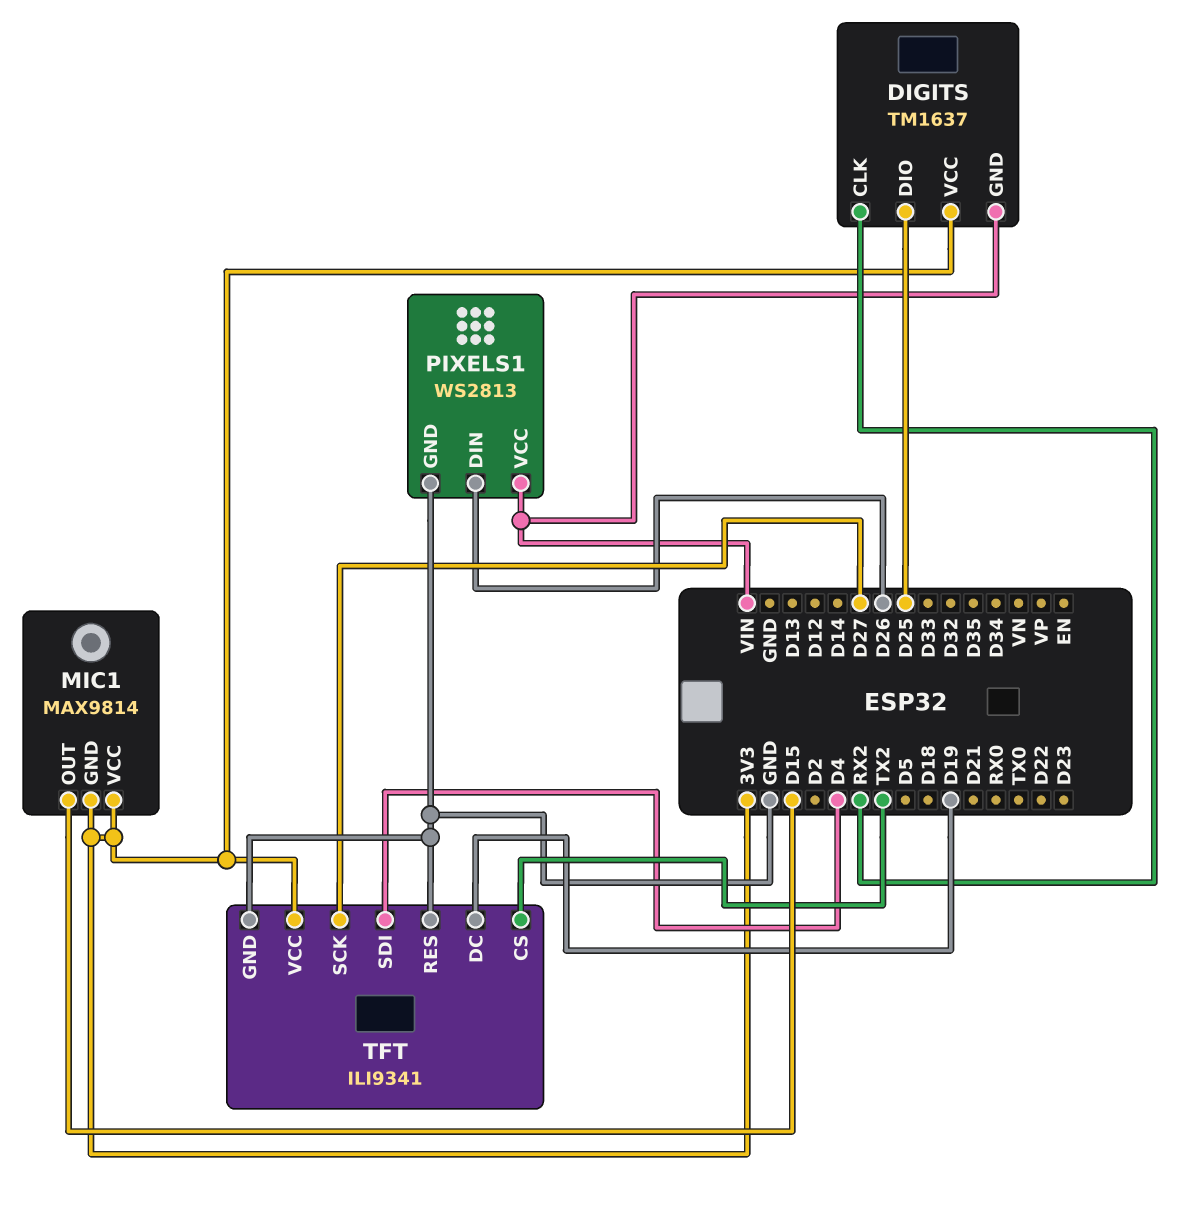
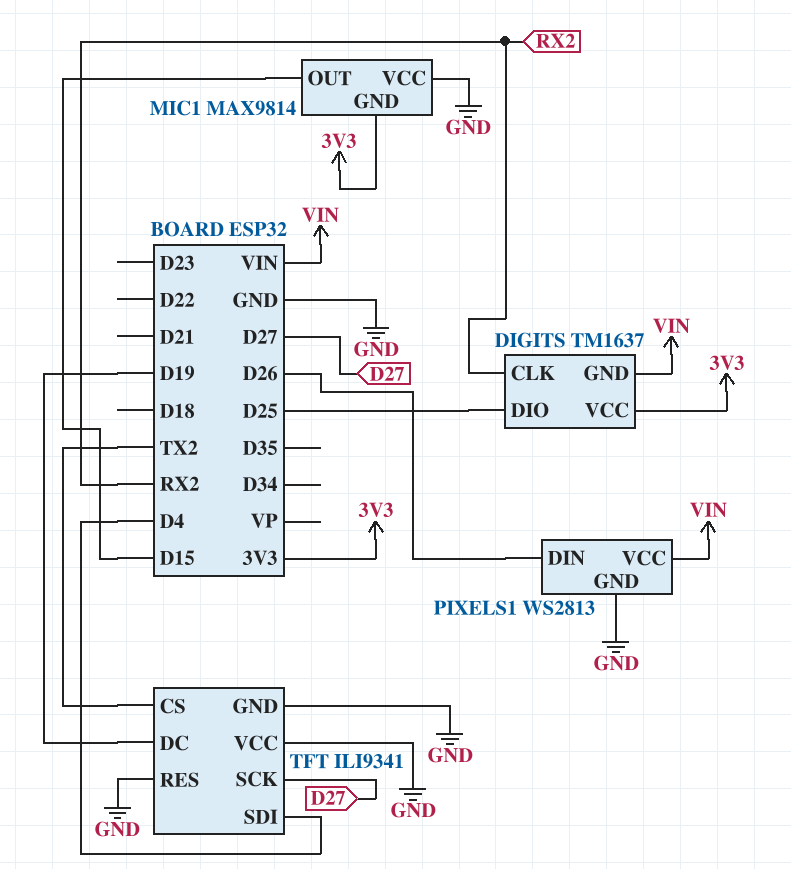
MIC1 pin VCC: 3V3 -> GND
TFT pin VCC: 3V3 -> GND

